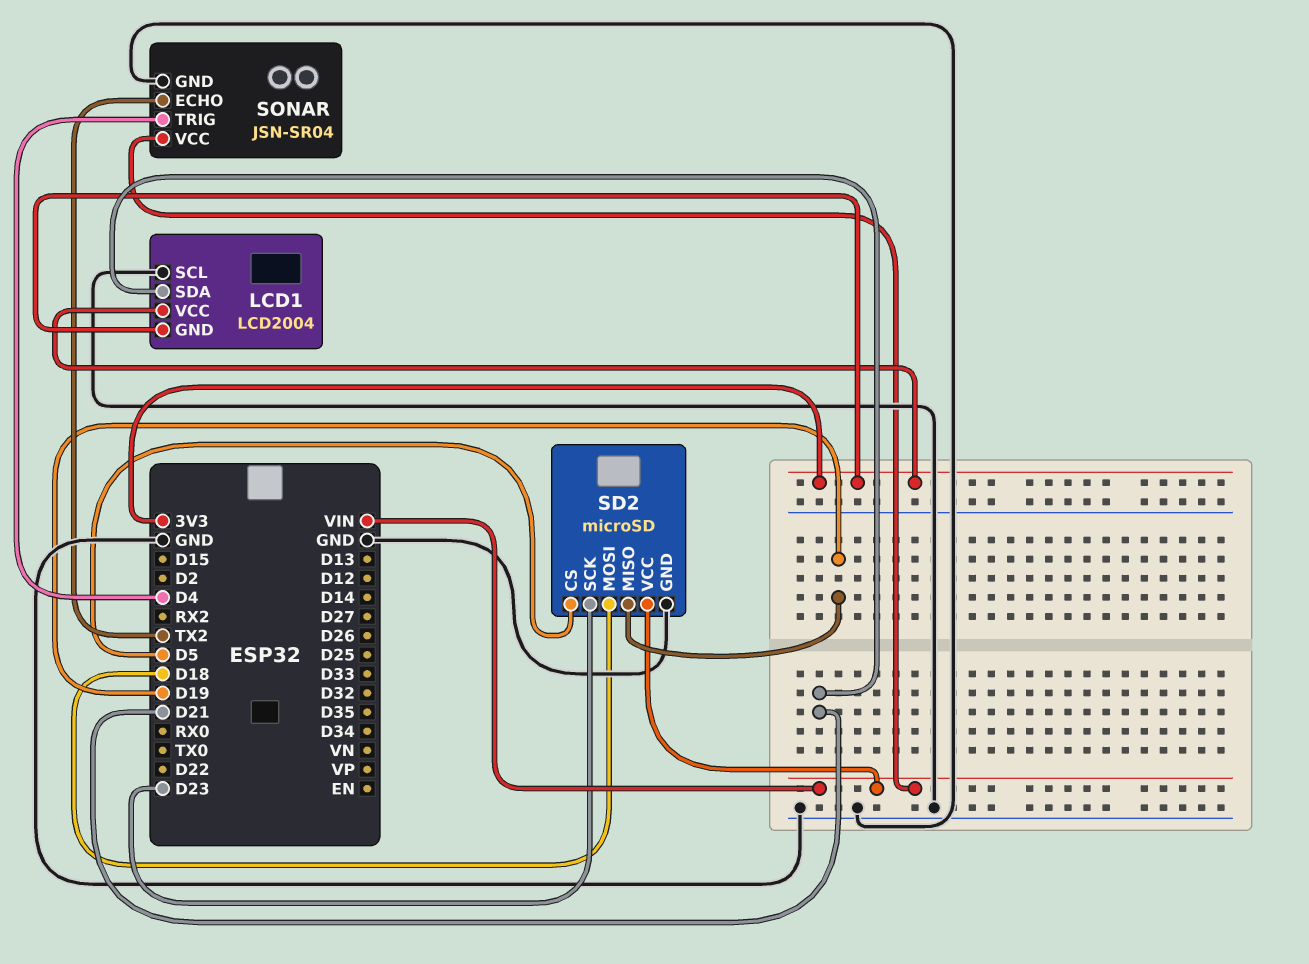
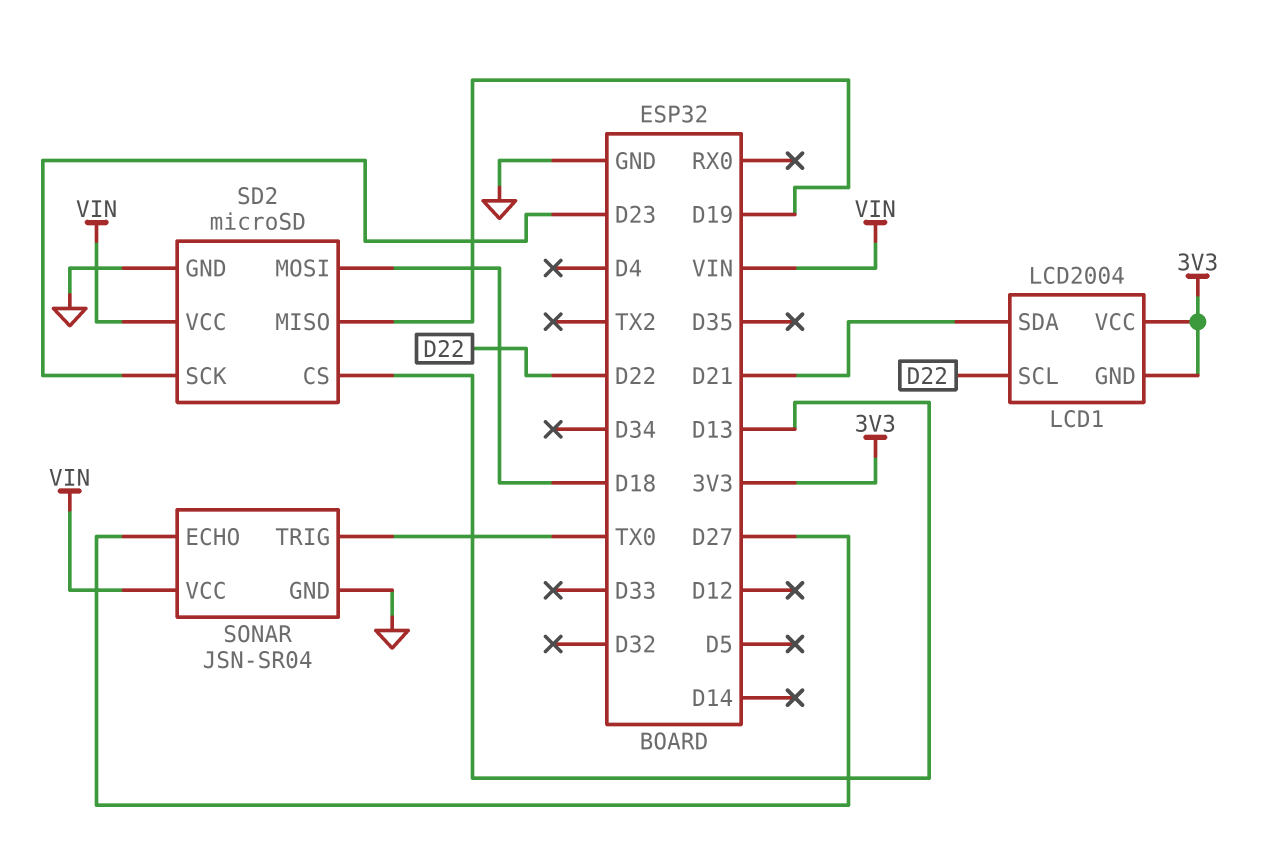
LCD1 pin SCL: GND -> D22
SD2 pin CS: D5 -> D13
SONAR pin ECHO: TX2 -> D27
SONAR pin TRIG: D4 -> TX0

